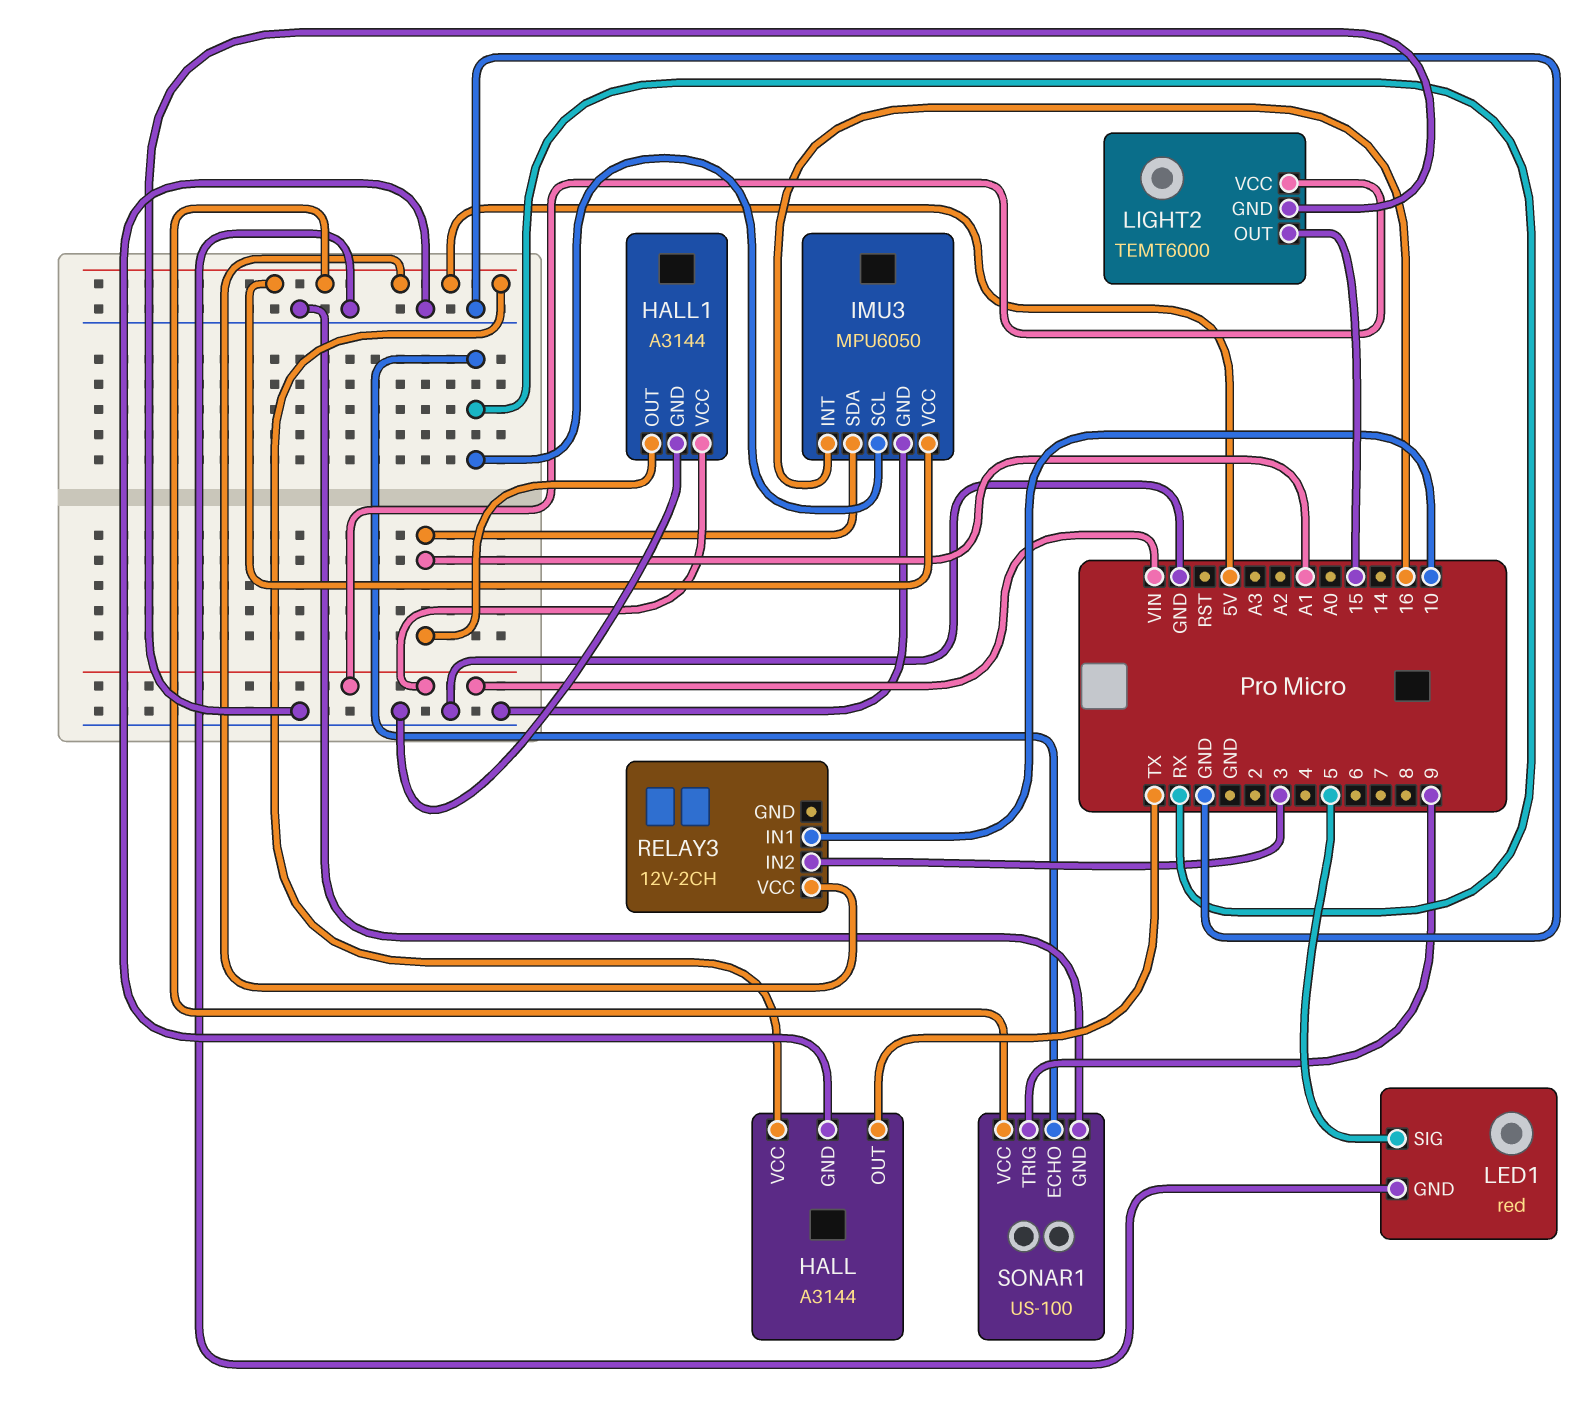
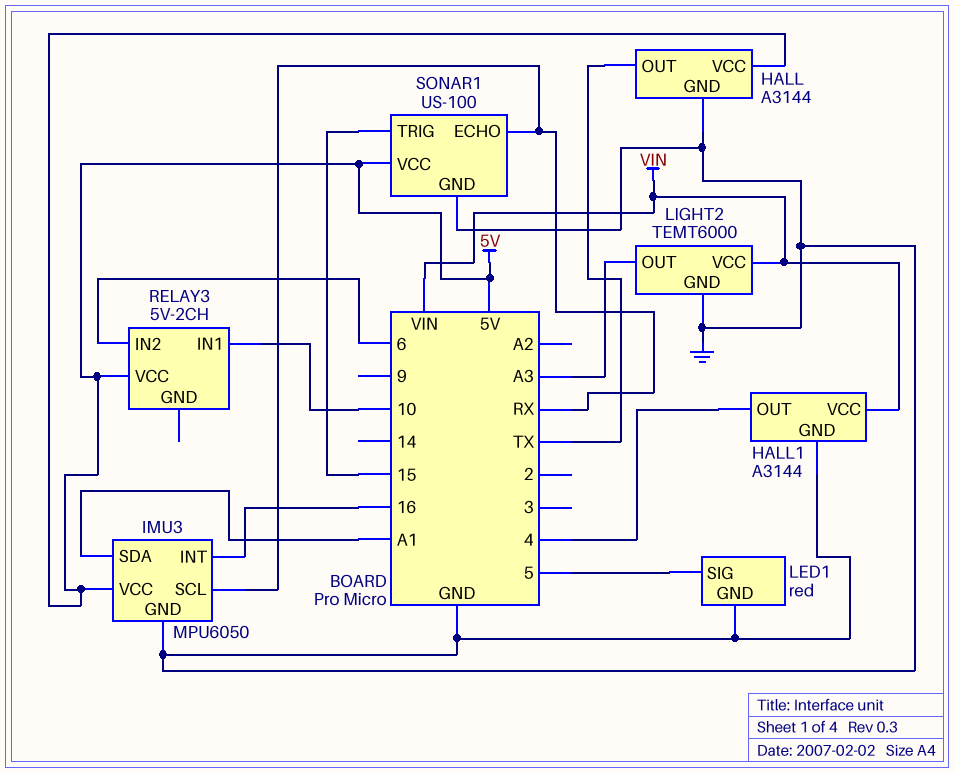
HALL1 pin OUT: A1 -> 4
LIGHT2 pin OUT: 15 -> A3
RELAY3: 12V-2CH -> 5V-2CH
RELAY3 pin IN2: 3 -> 6
SONAR1 pin TRIG: 9 -> 15

